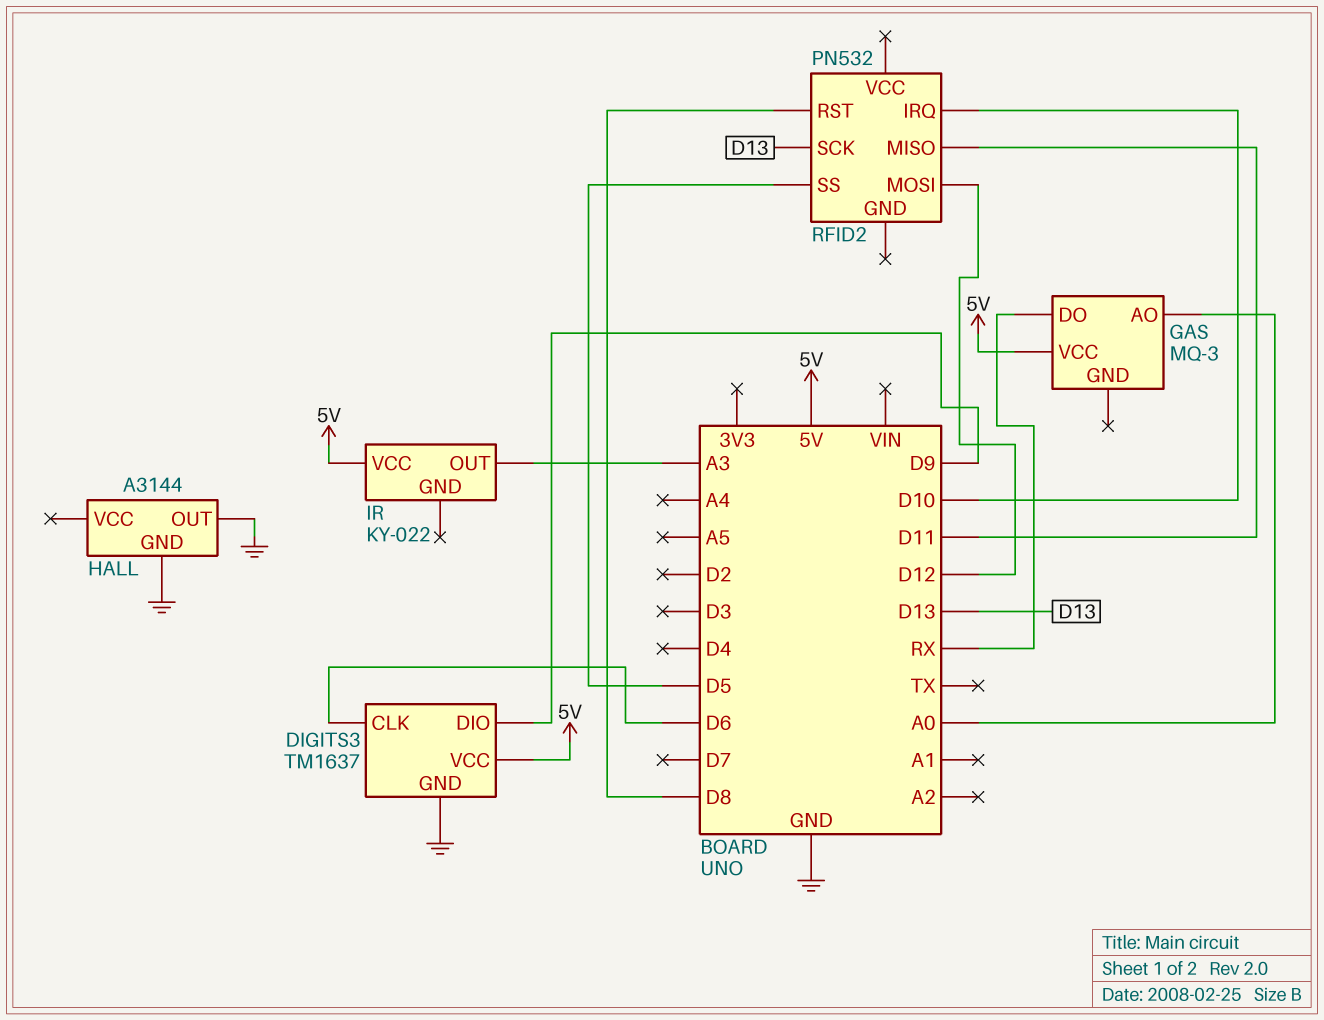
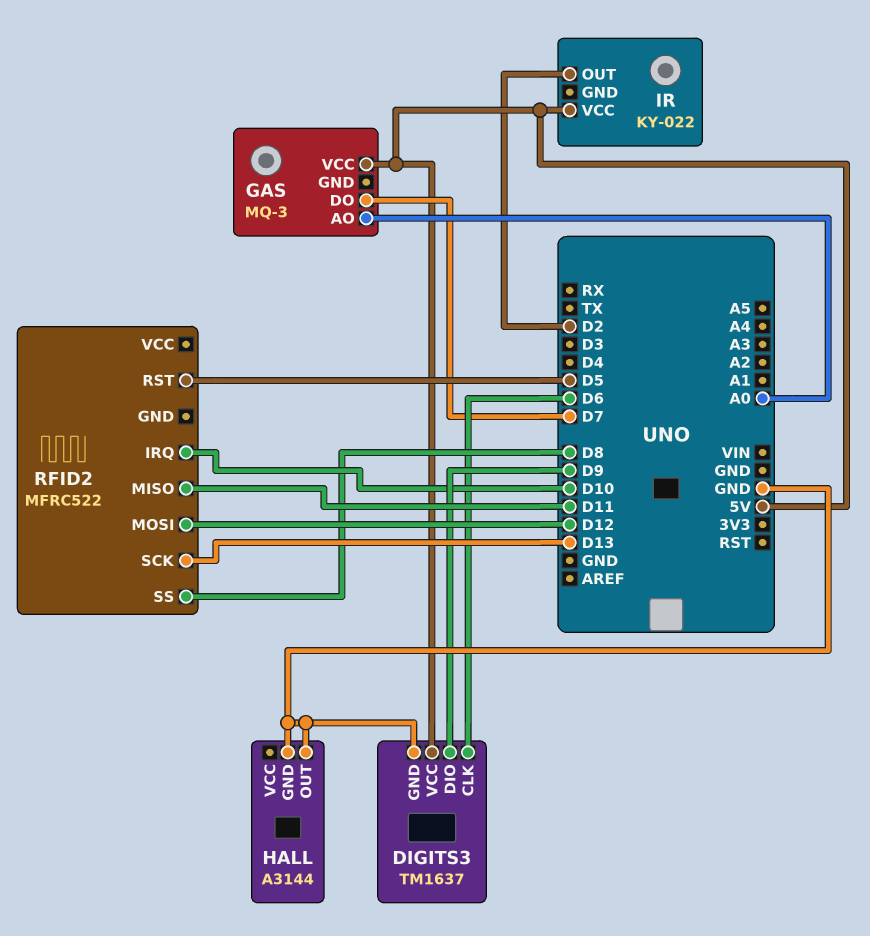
GAS pin DO: RX -> D7
IR pin OUT: A3 -> D2
RFID2: PN532 -> MFRC522
RFID2 pin RST: D8 -> D5
RFID2 pin SS: D5 -> D8

